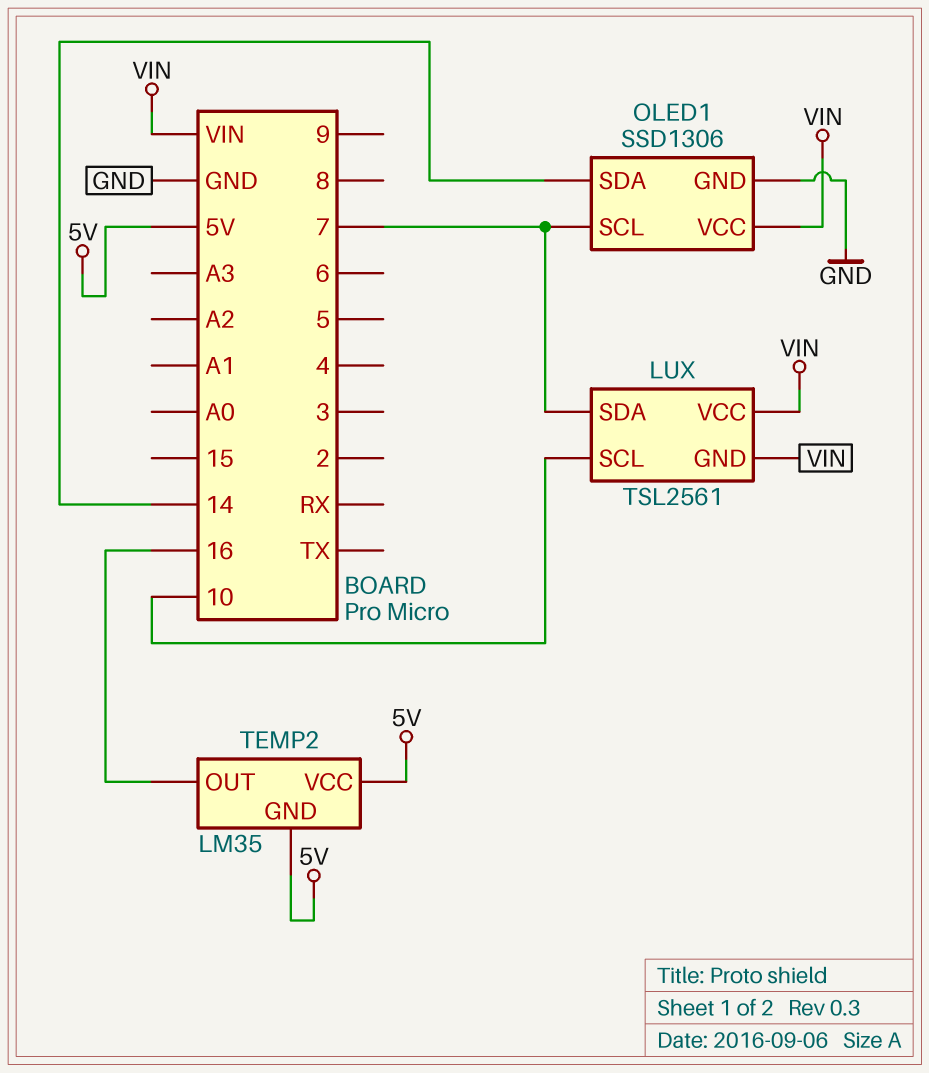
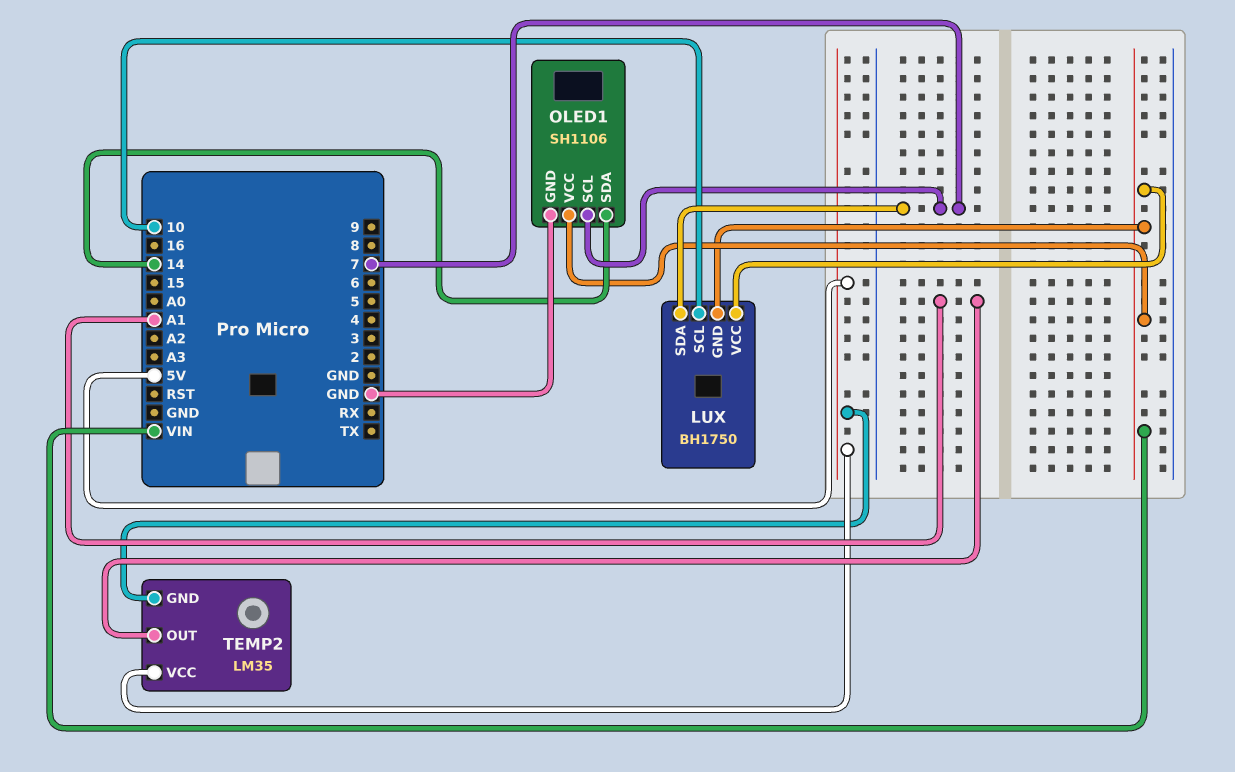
LUX: TSL2561 -> BH1750
OLED1: SSD1306 -> SH1106
TEMP2 pin OUT: 16 -> A1

